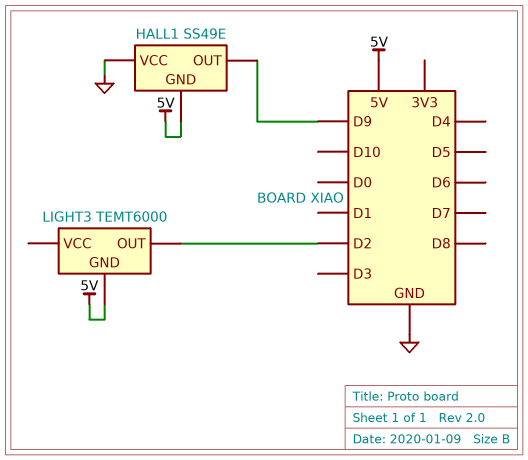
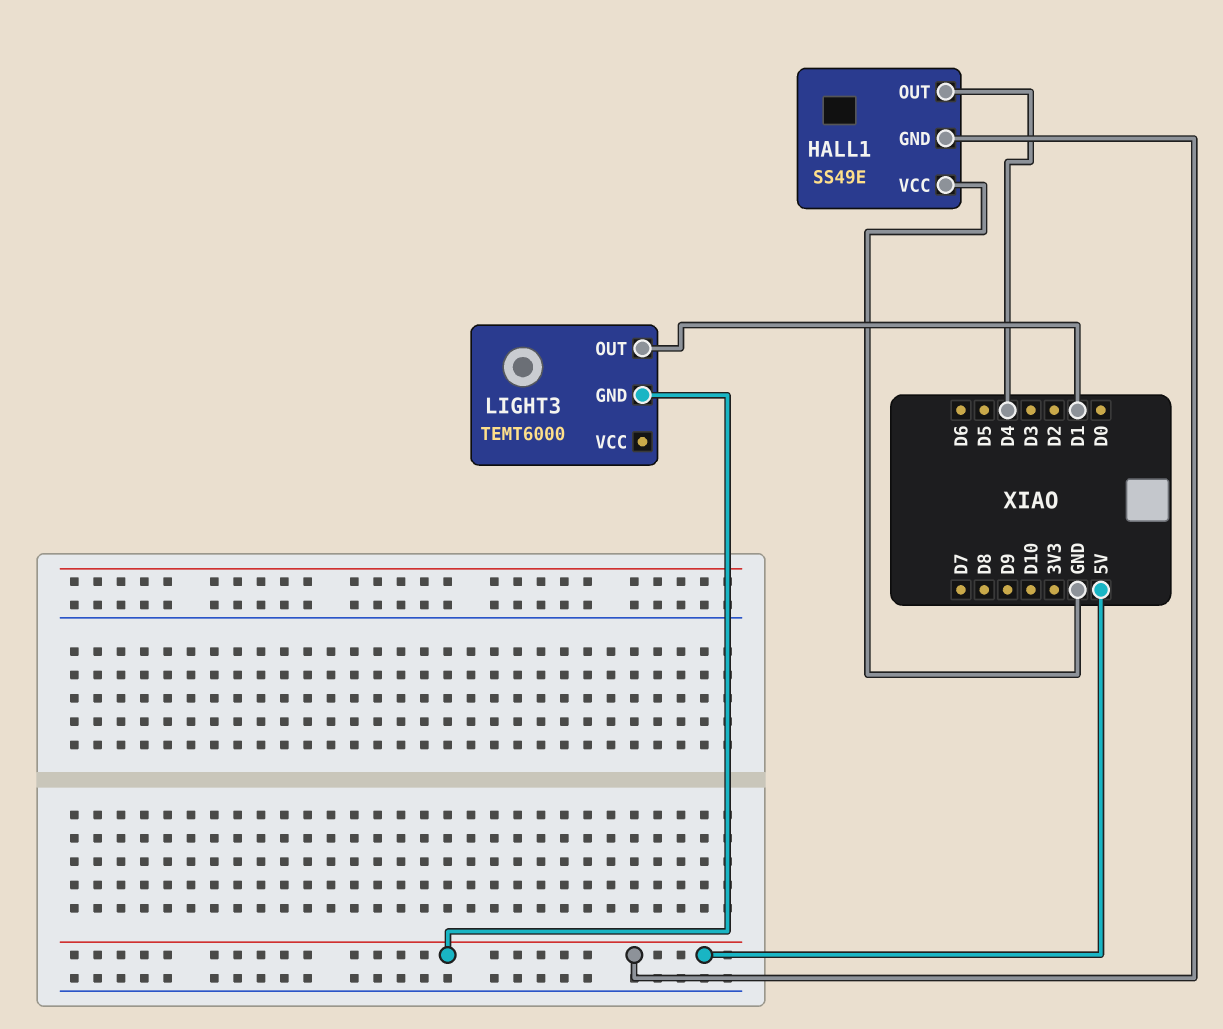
HALL1 pin OUT: D9 -> D4
LIGHT3 pin OUT: D2 -> D1

